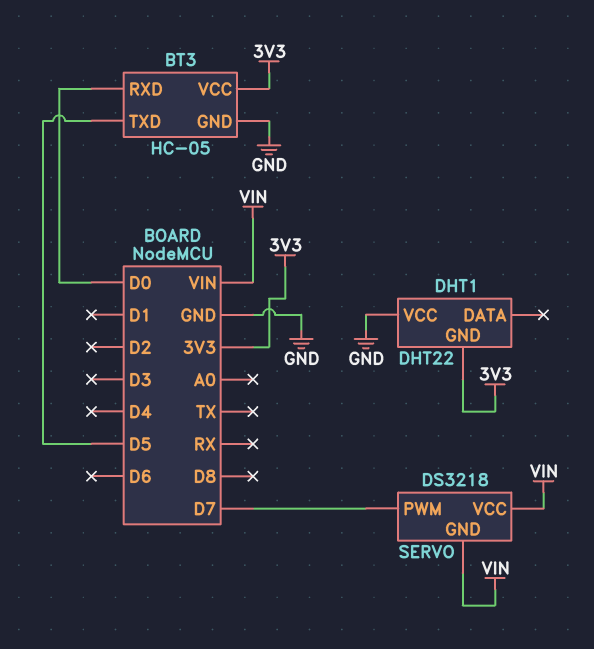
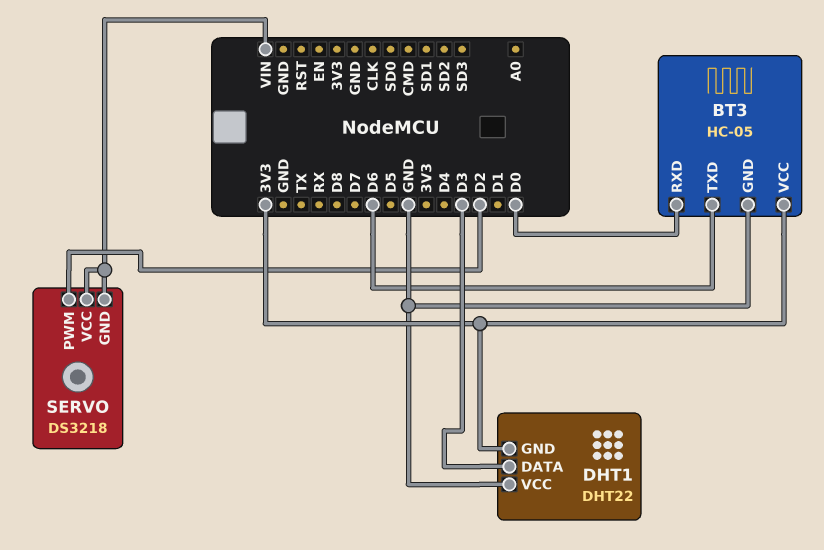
BT3 pin TXD: D5 -> D6
DHT1 pin DATA: none -> D3
SERVO pin PWM: D7 -> D2

